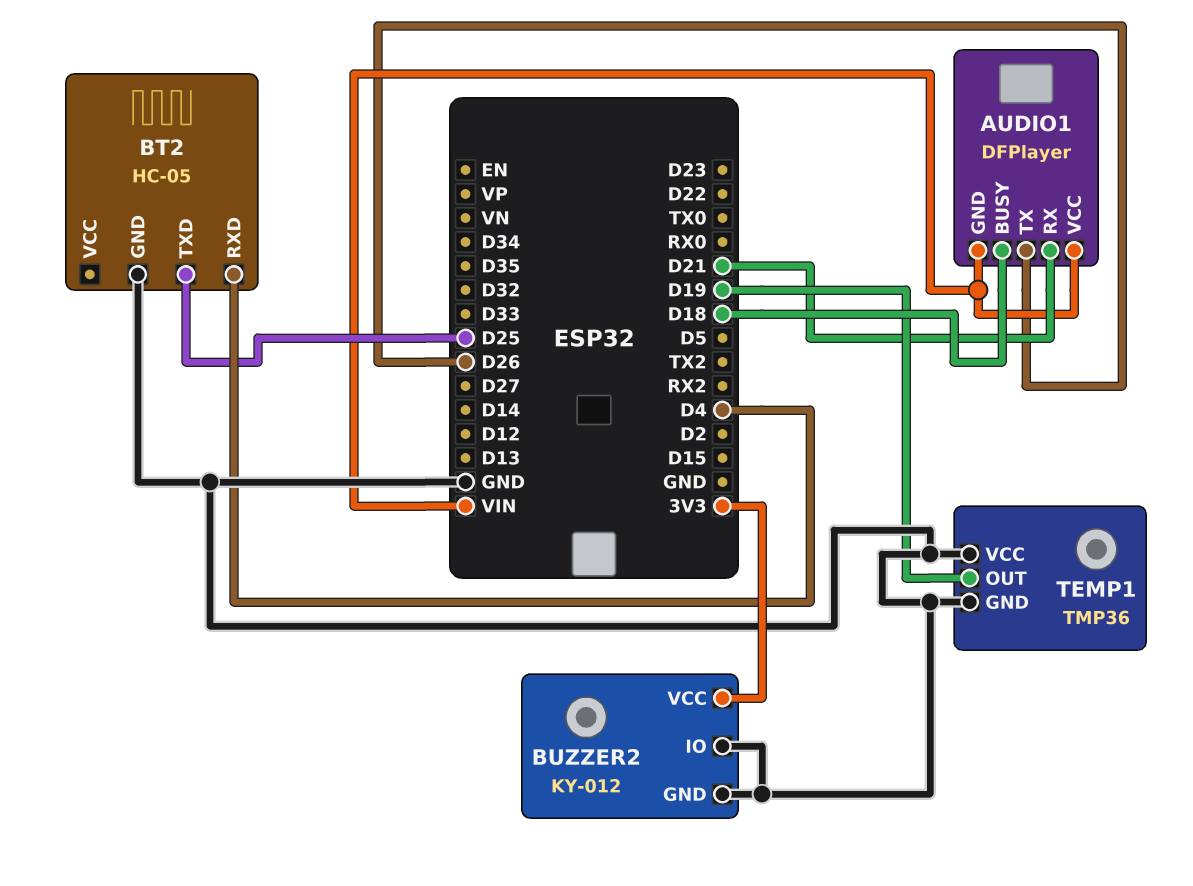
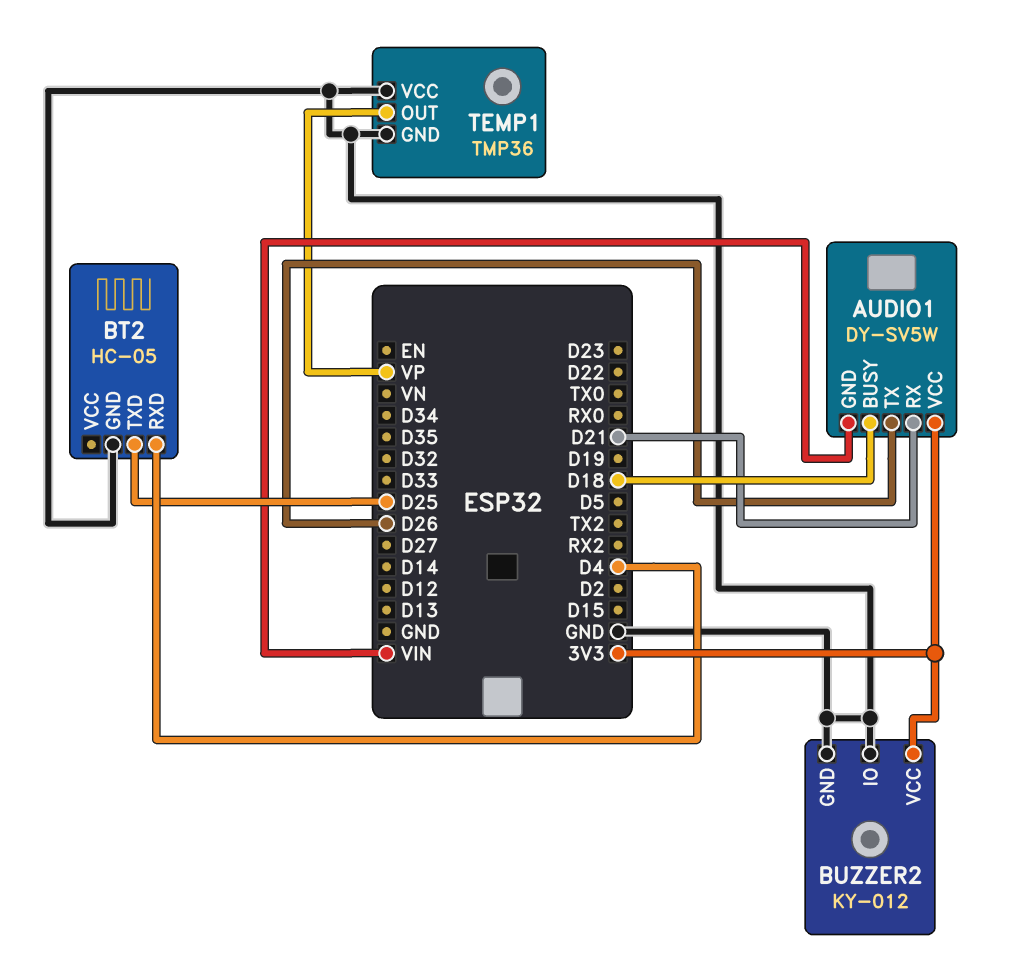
AUDIO1: DFPlayer -> DY-SV5W
AUDIO1 pin VCC: VIN -> 3V3
TEMP1 pin OUT: D19 -> VP

